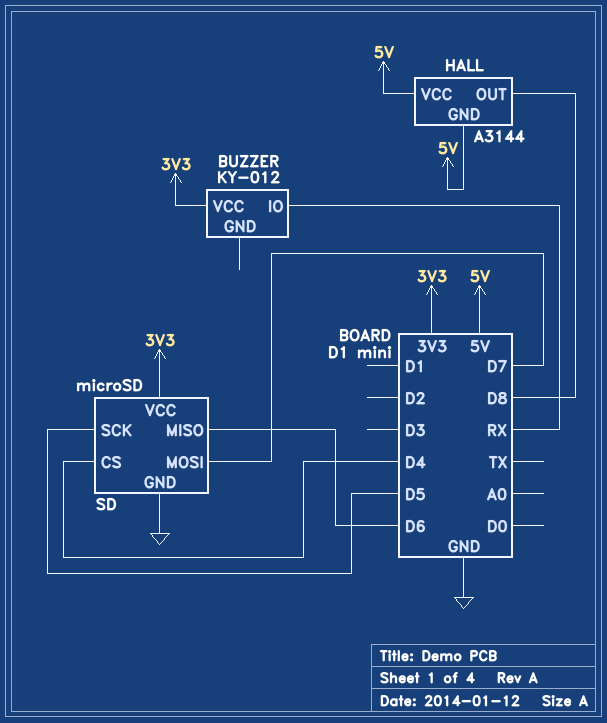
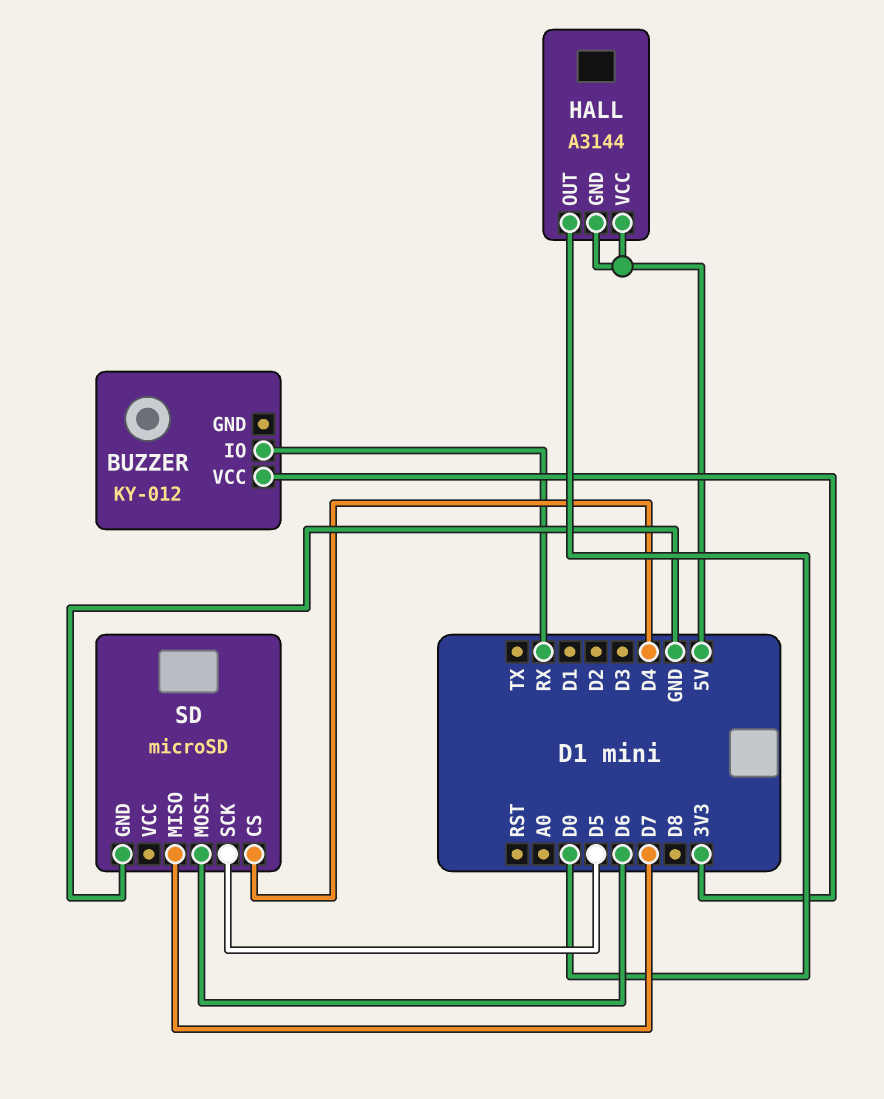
HALL pin OUT: D8 -> D0
SD pin MISO: D6 -> D7
SD pin MOSI: D7 -> D6
SD pin VCC: 3V3 -> none

